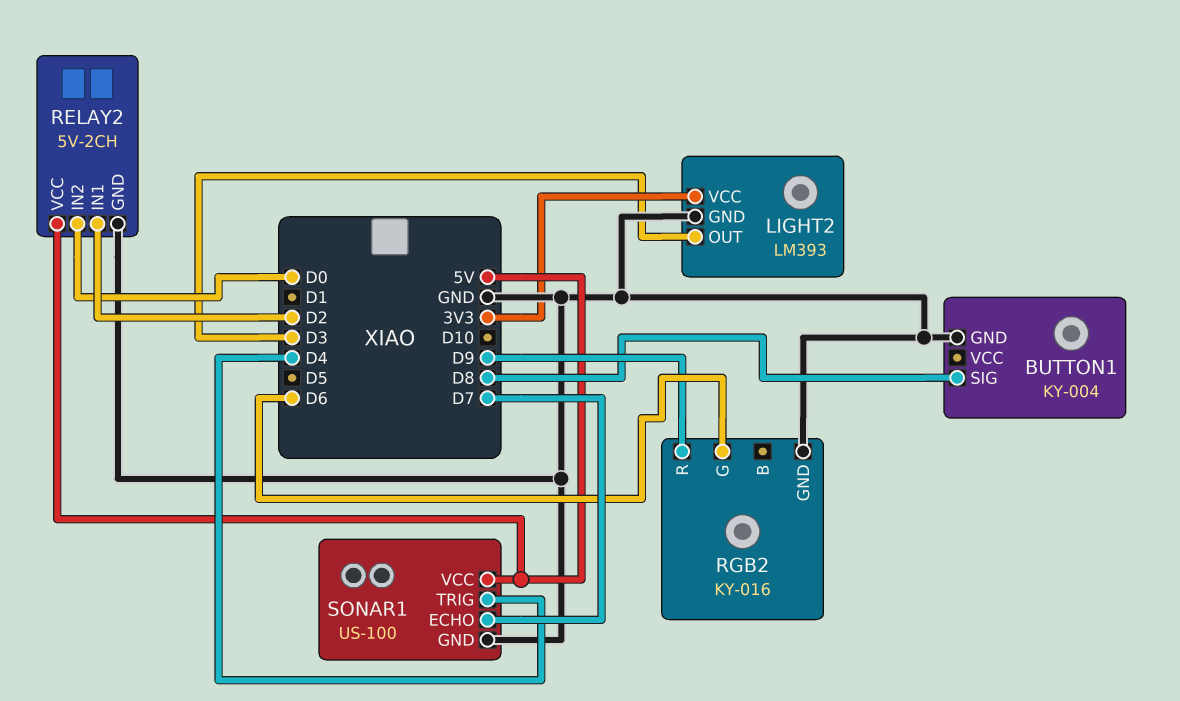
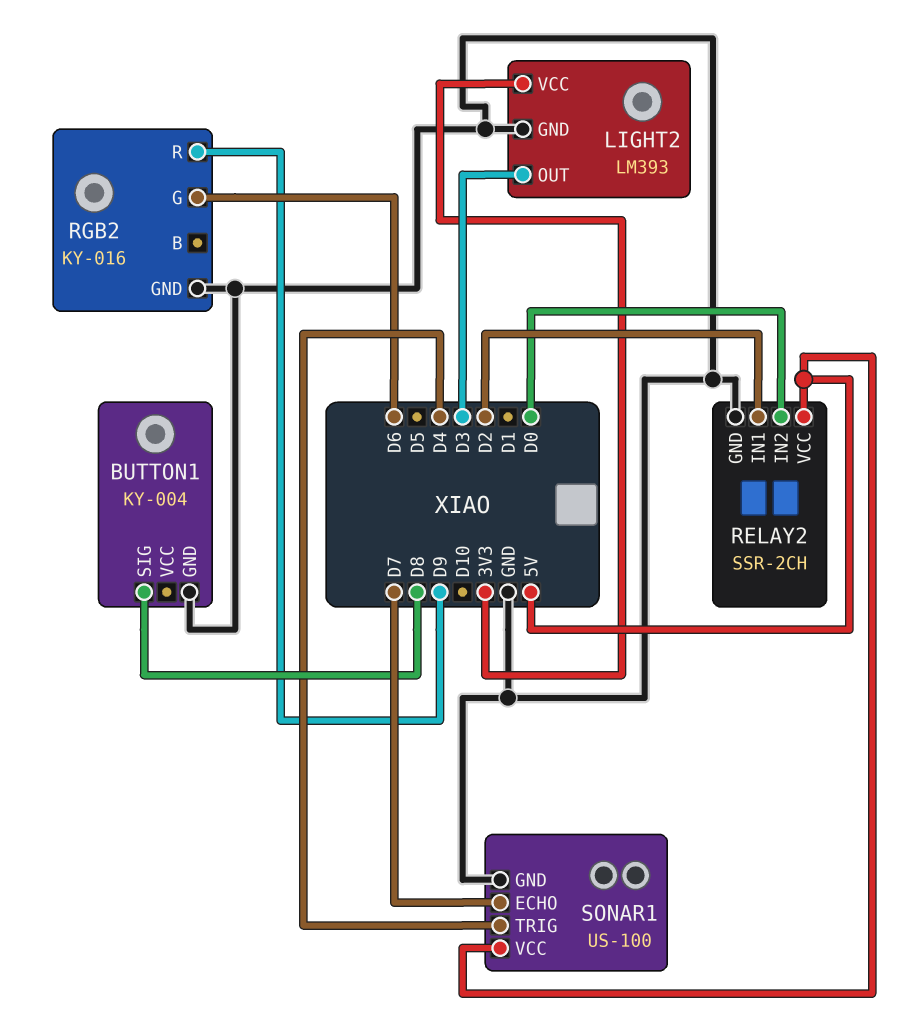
RELAY2: 5V-2CH -> SSR-2CH

